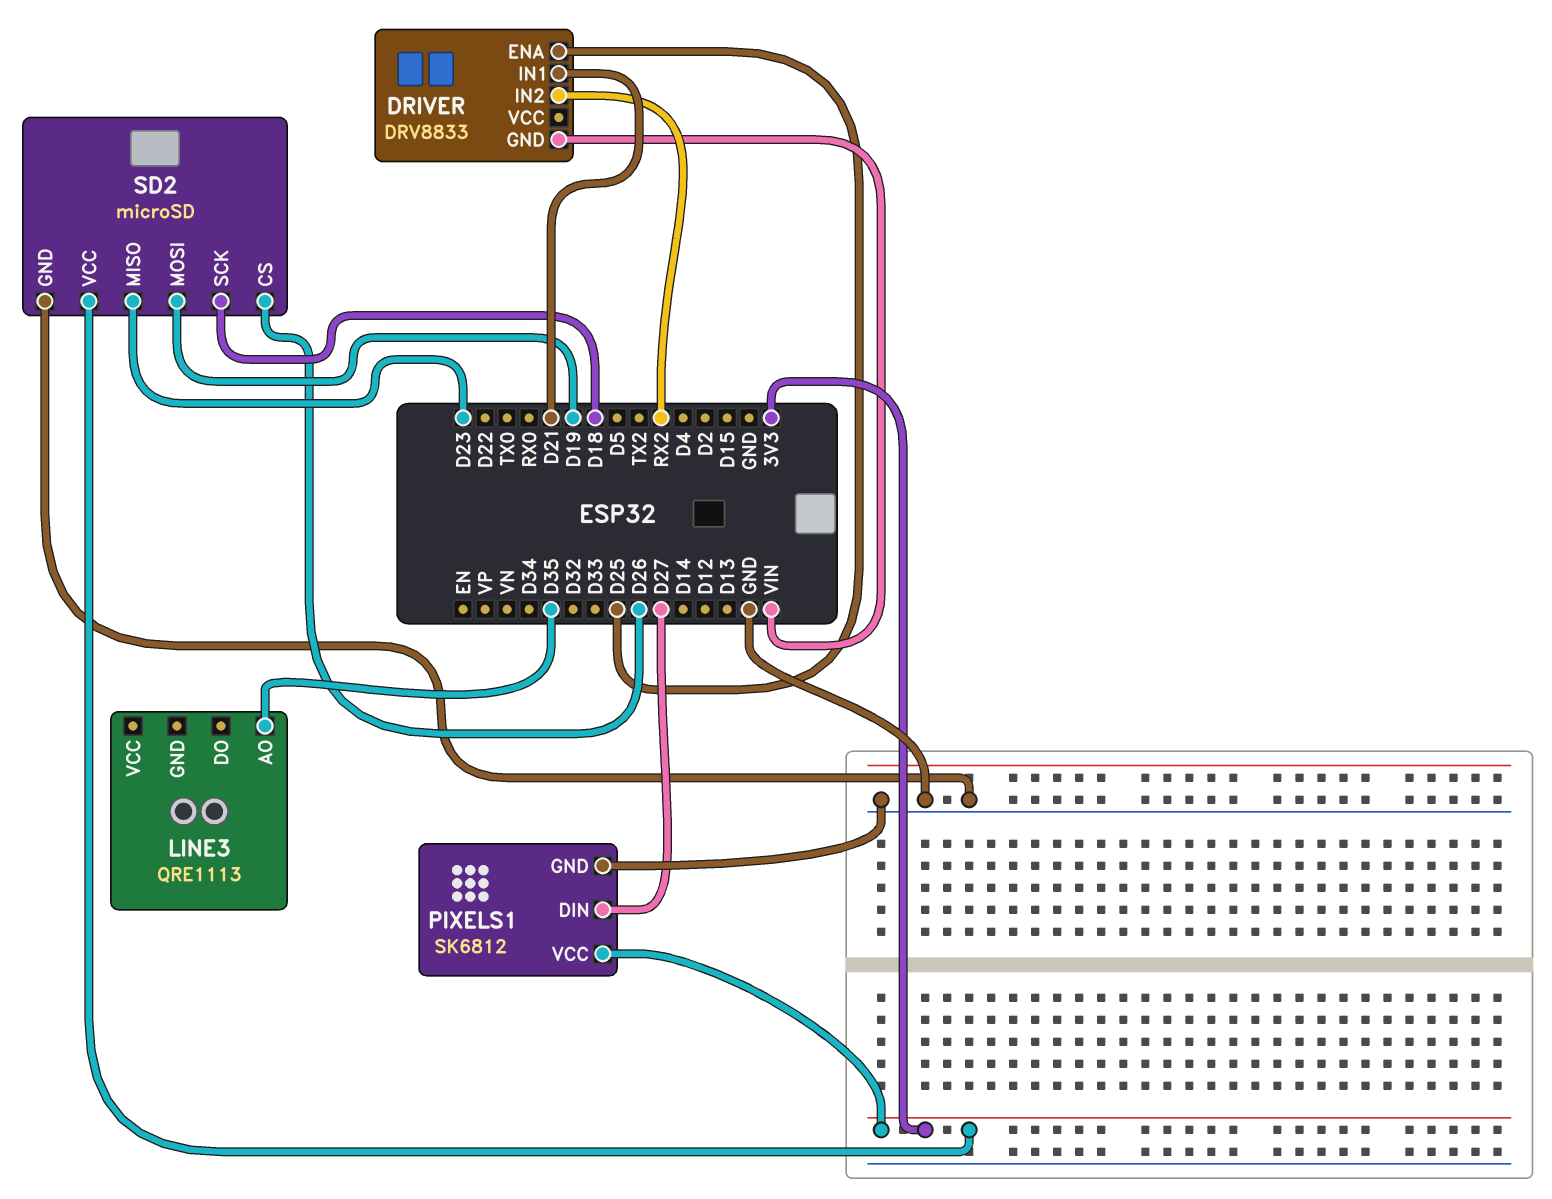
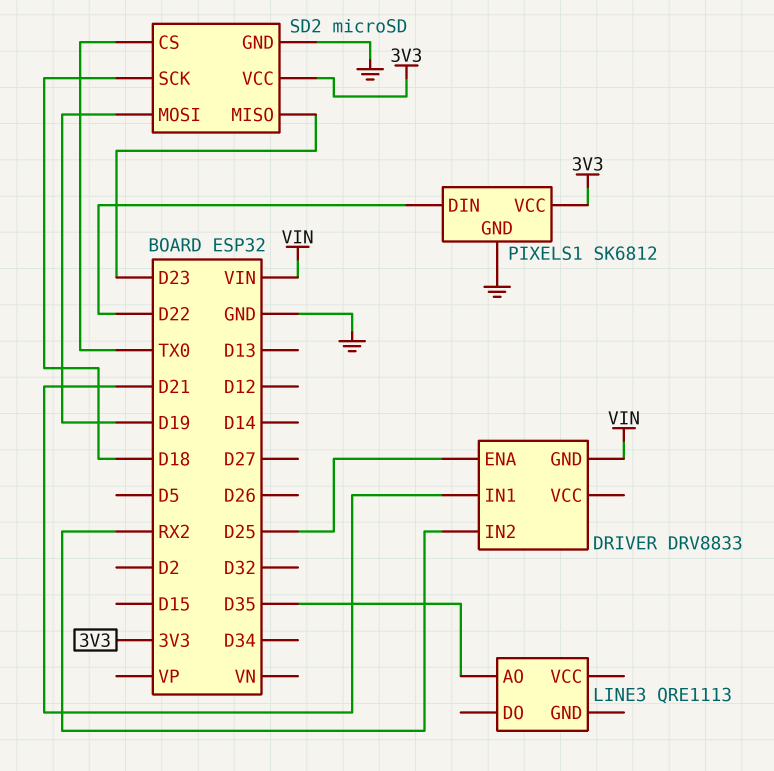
PIXELS1 pin DIN: D27 -> D22
SD2 pin CS: D26 -> TX0

